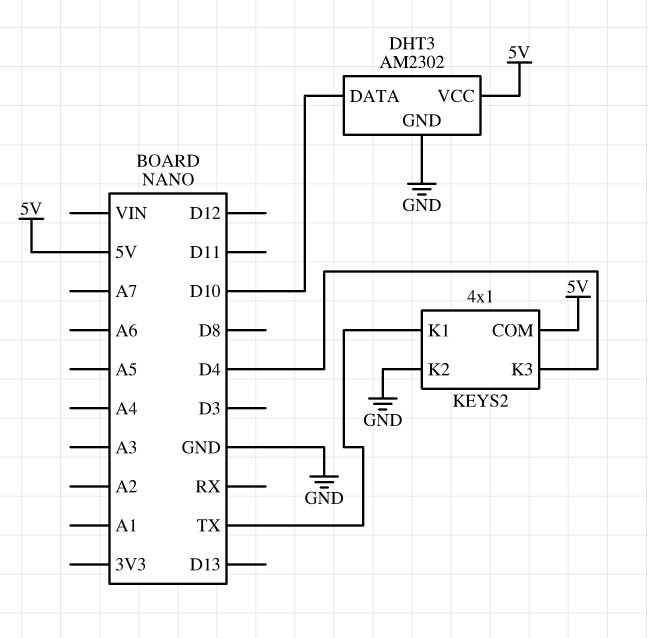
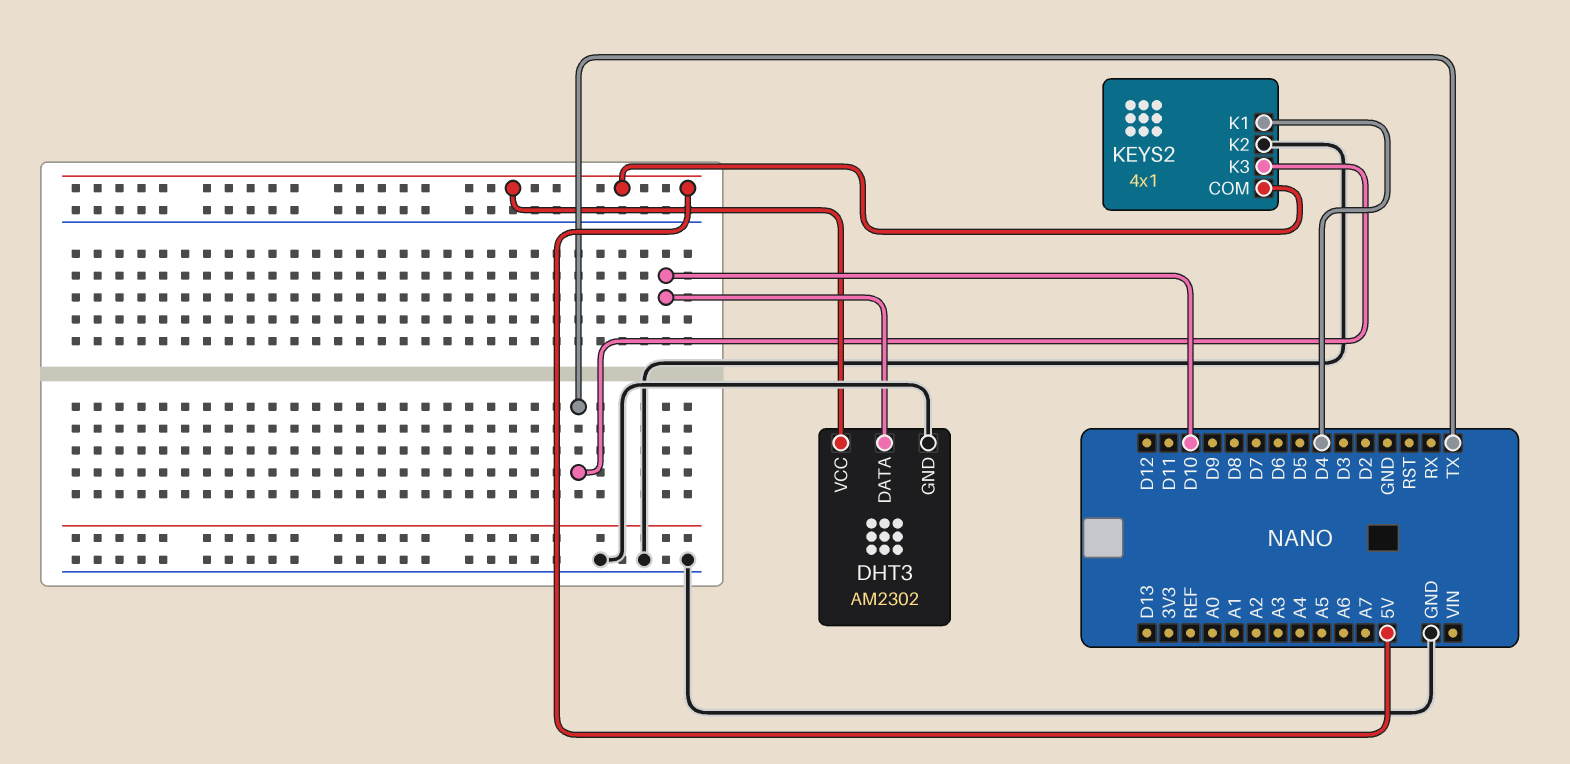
KEYS2 pin K1: TX -> D4
KEYS2 pin K3: D4 -> TX

